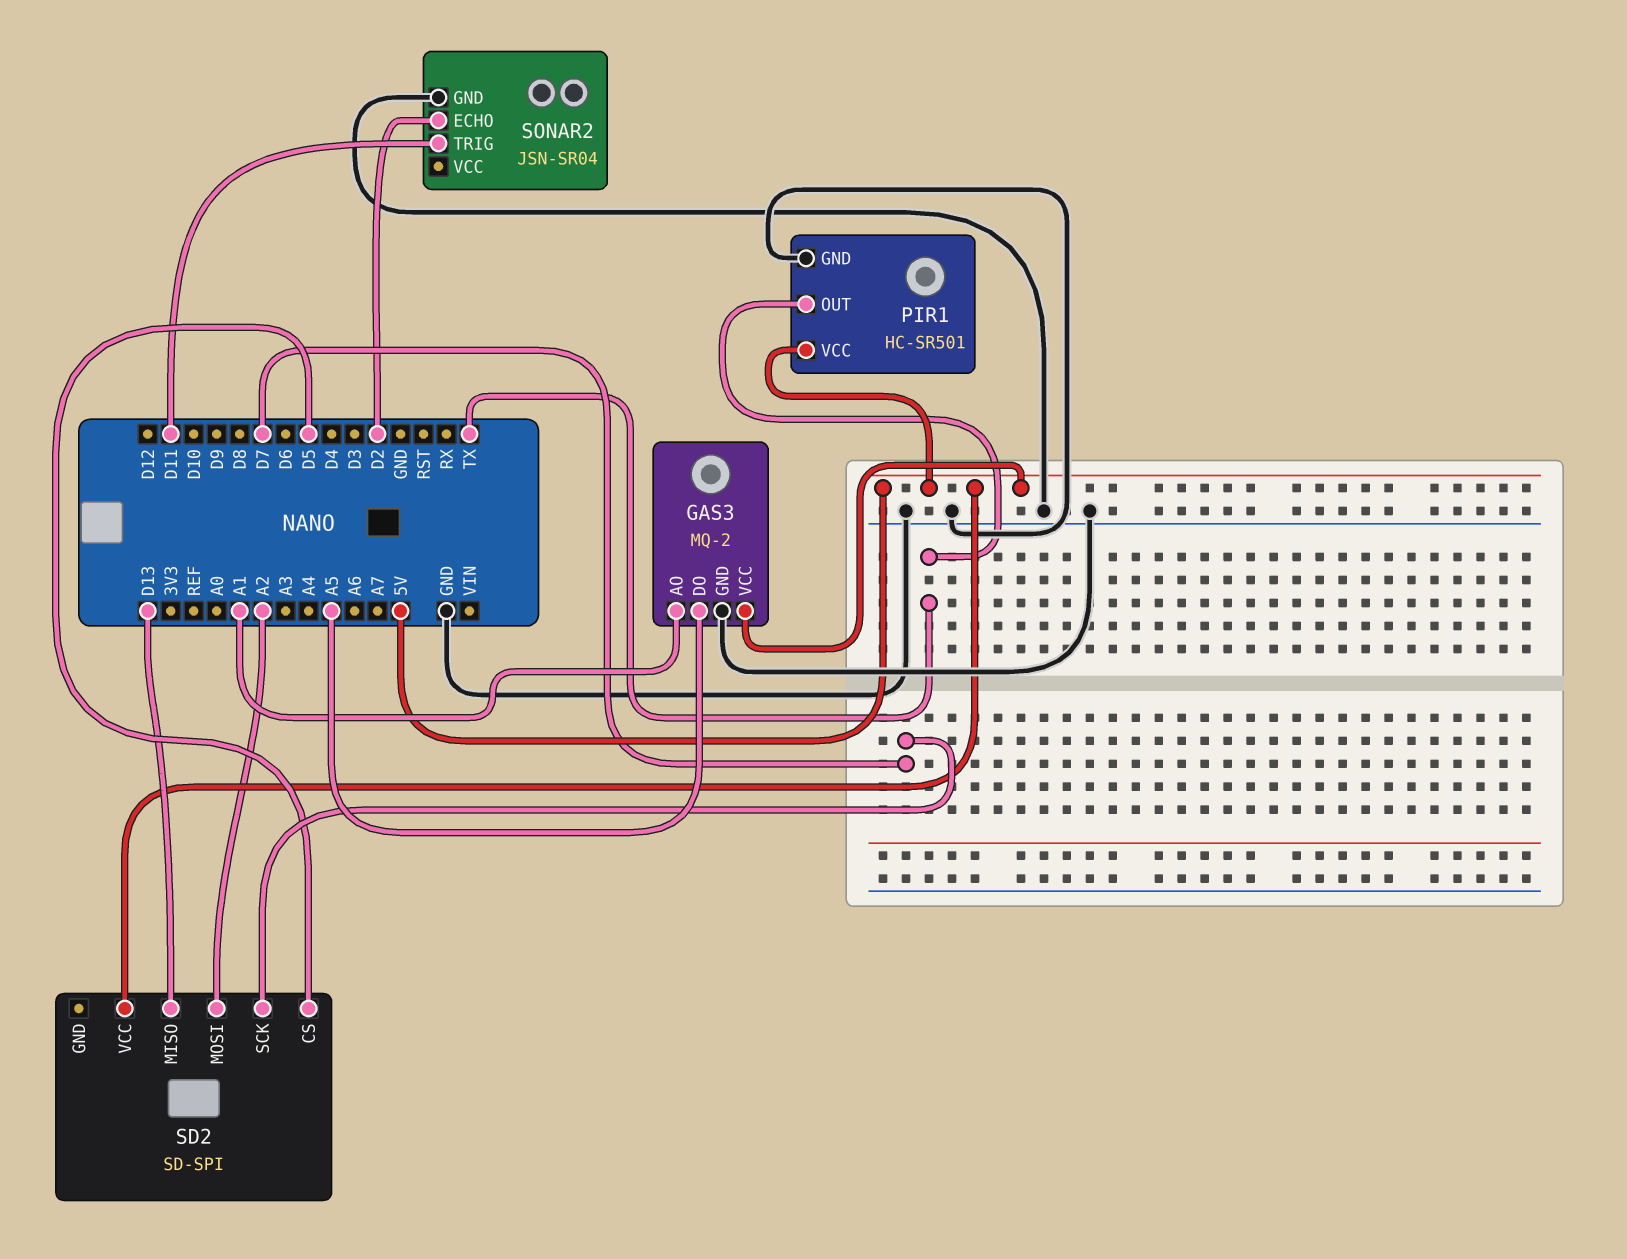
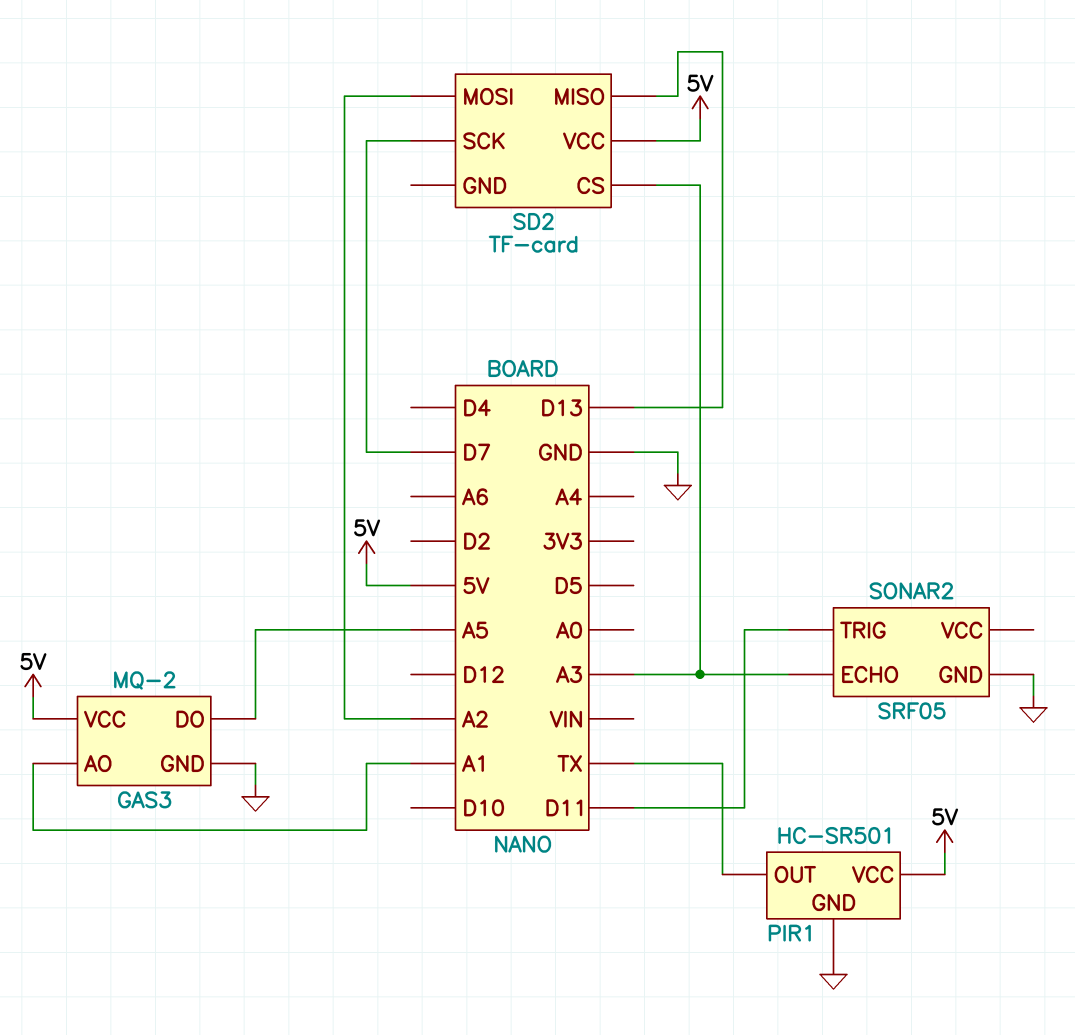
SD2: SD-SPI -> TF-card
SD2 pin CS: D5 -> A3
SONAR2: JSN-SR04 -> SRF05
SONAR2 pin ECHO: D2 -> A3

